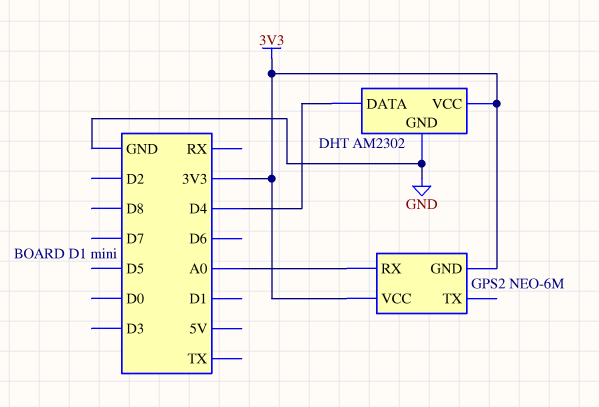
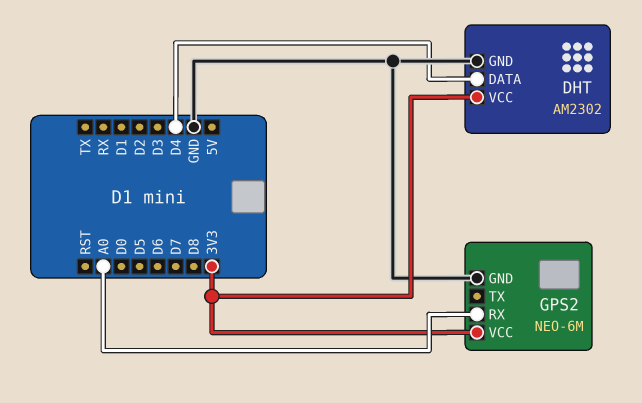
GPS2 pin GND: 3V3 -> GND

